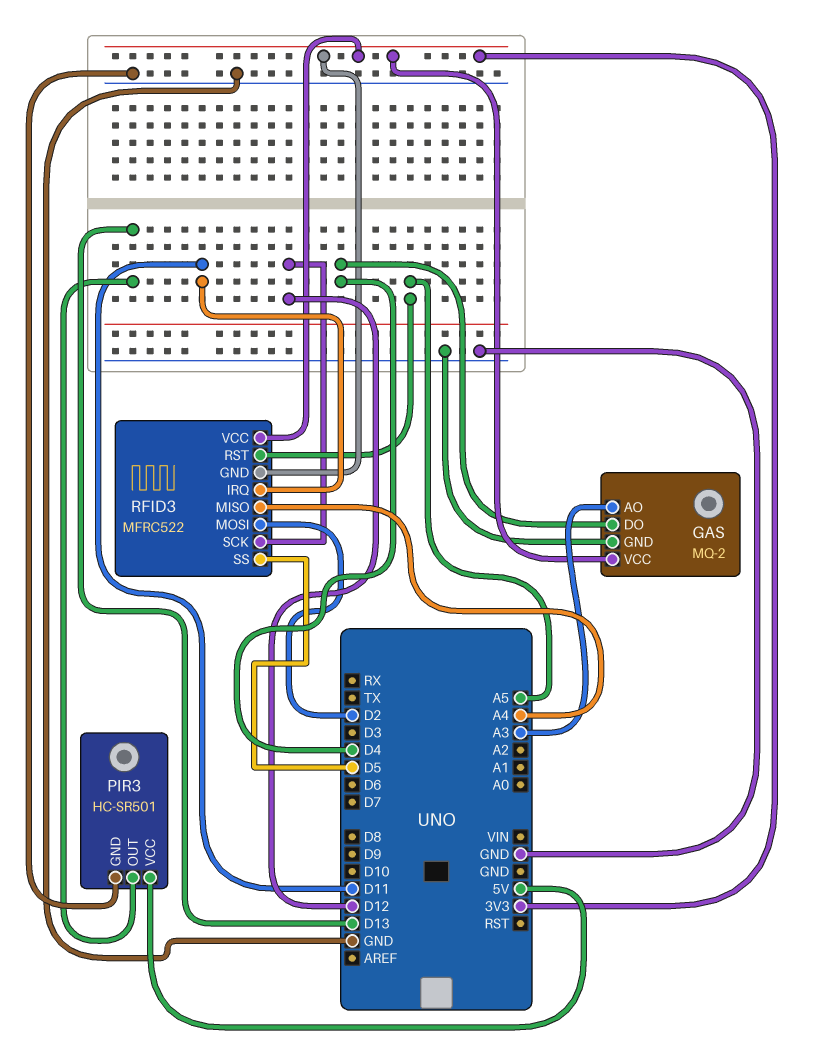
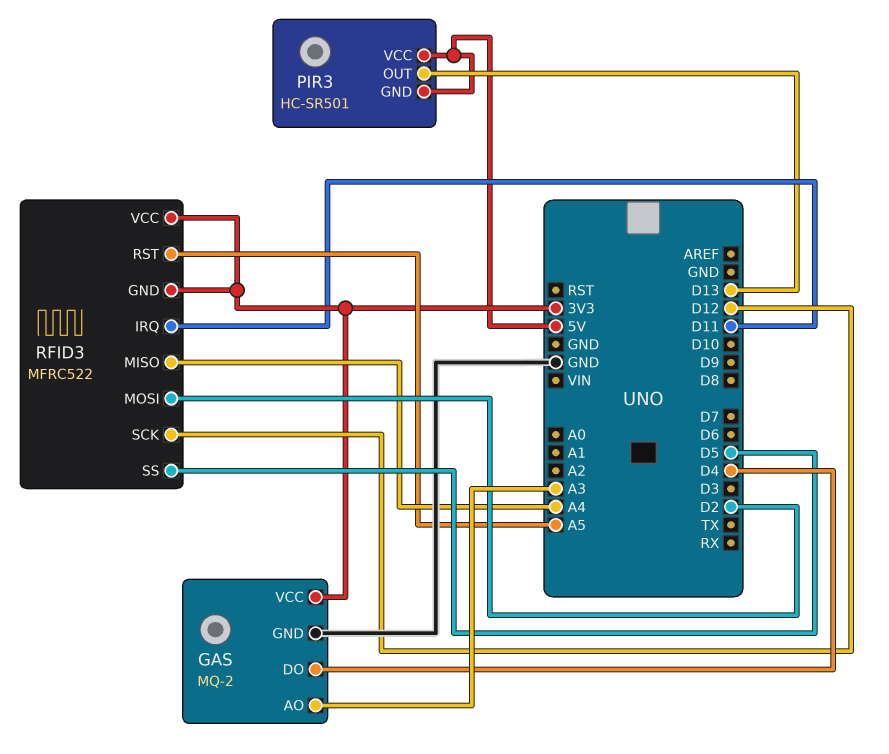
PIR3 pin GND: GND -> 5V

